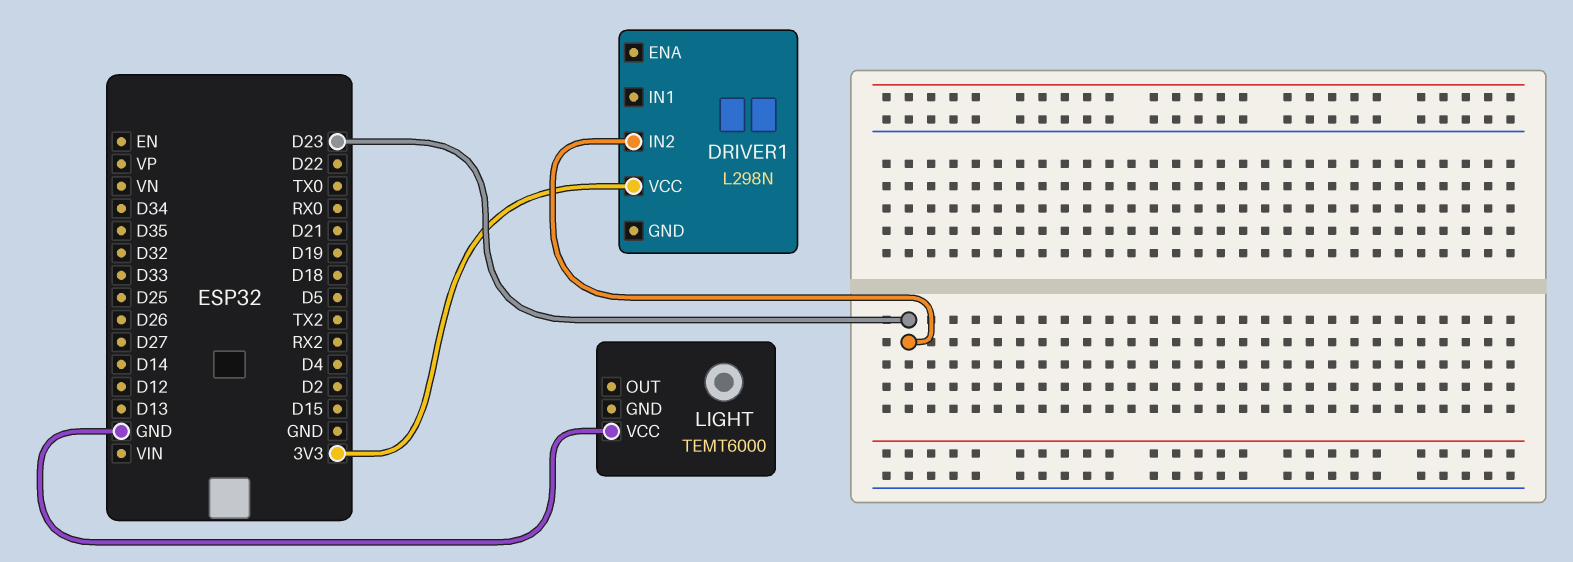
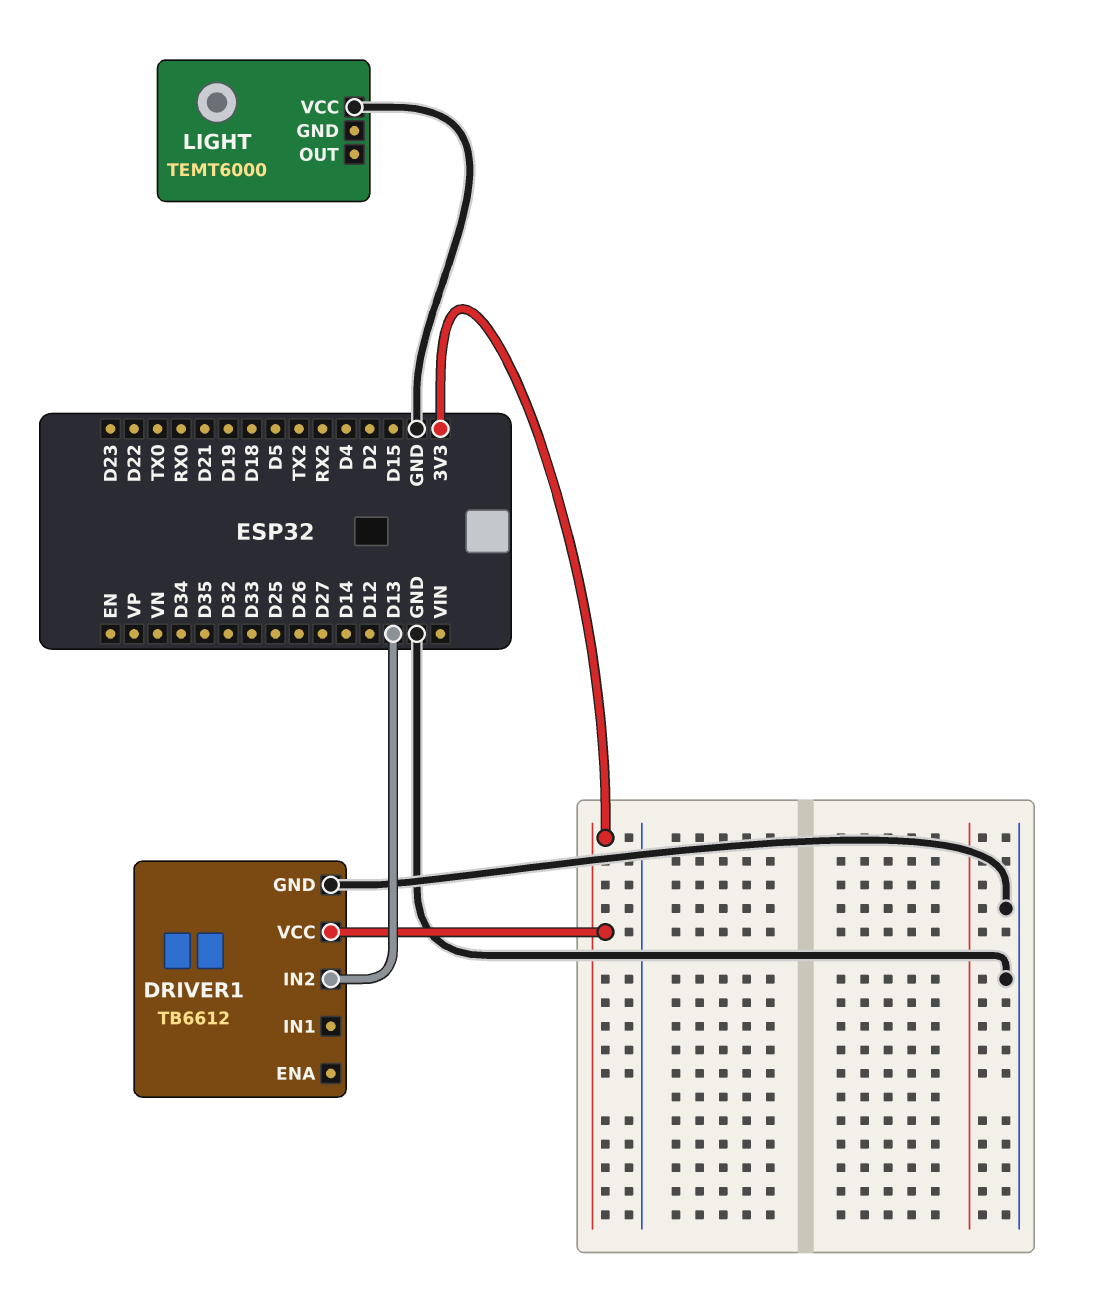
DRIVER1: L298N -> TB6612
DRIVER1 pin GND: none -> GND
DRIVER1 pin IN2: D23 -> D13

